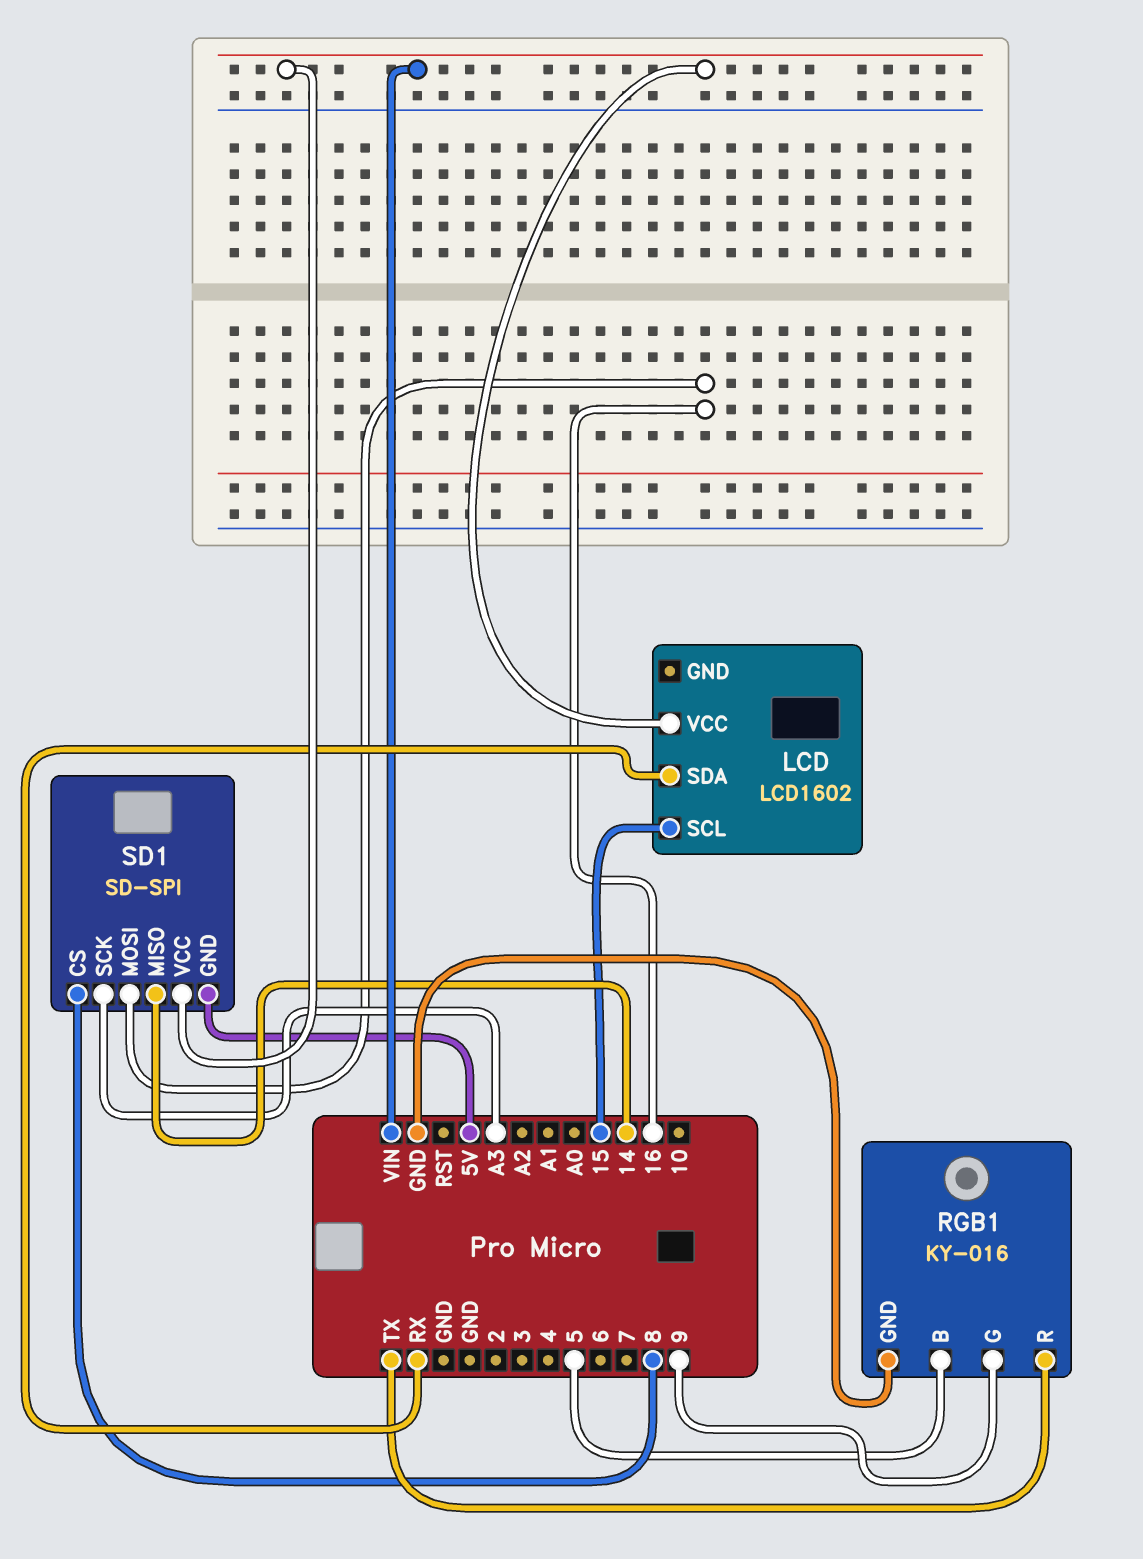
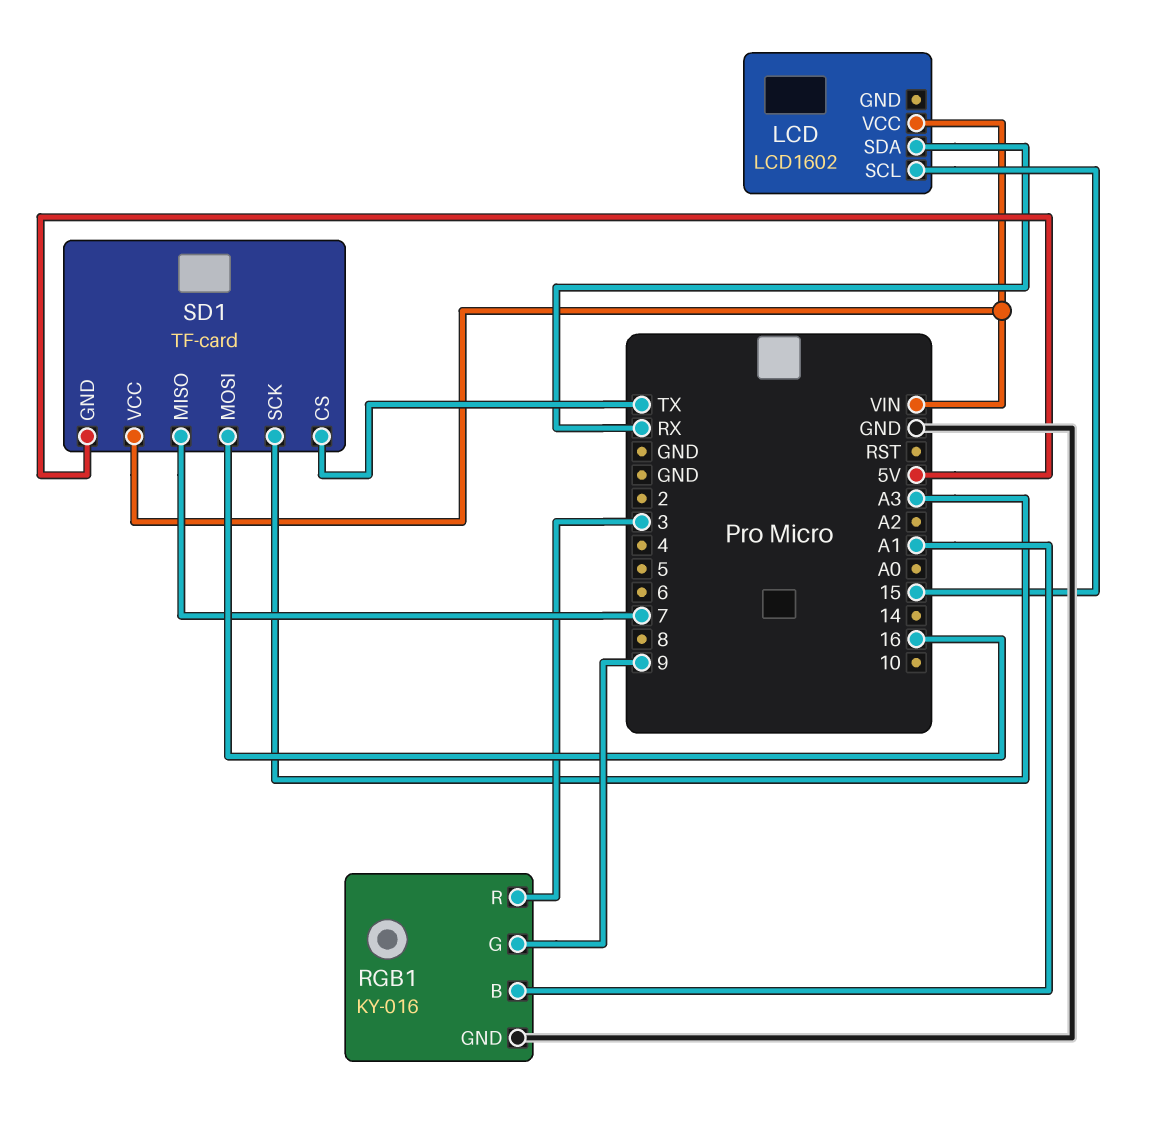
RGB1 pin B: 5 -> A1
RGB1 pin R: TX -> 3
SD1: SD-SPI -> TF-card
SD1 pin CS: 8 -> TX
SD1 pin MISO: 14 -> 7

